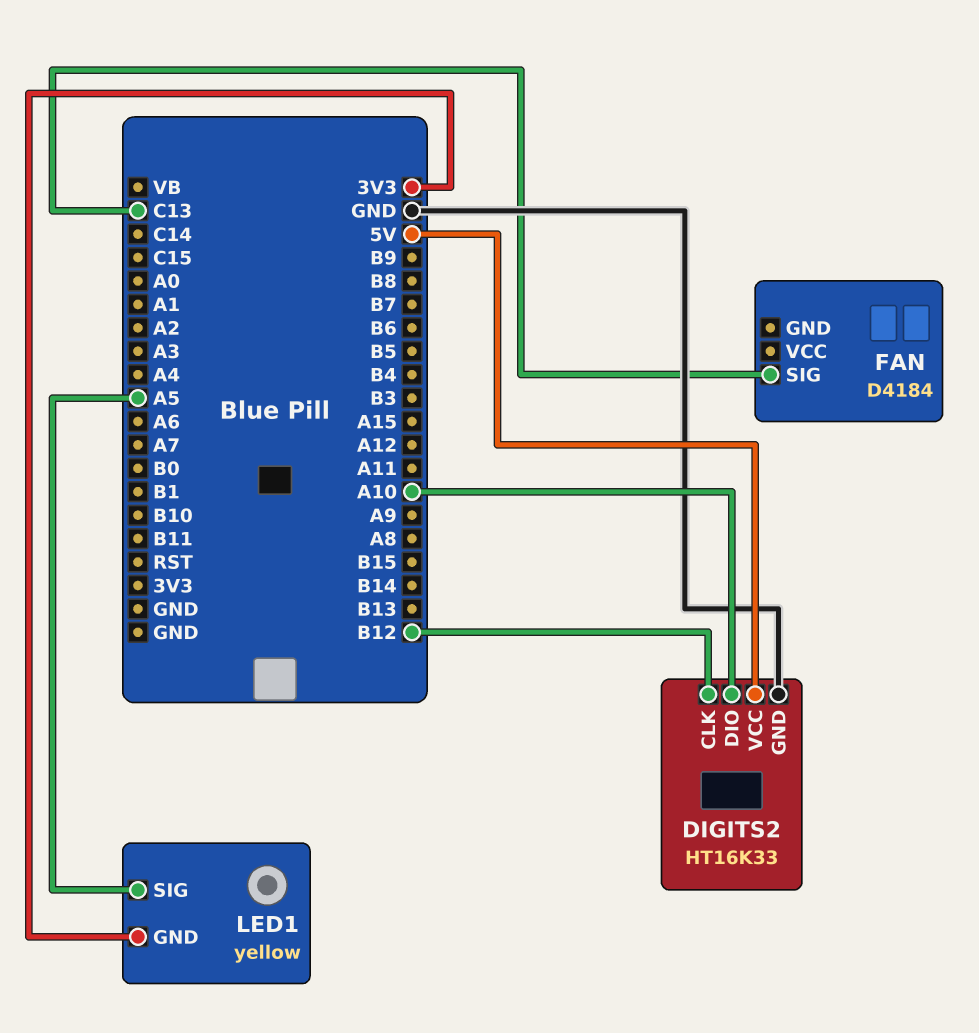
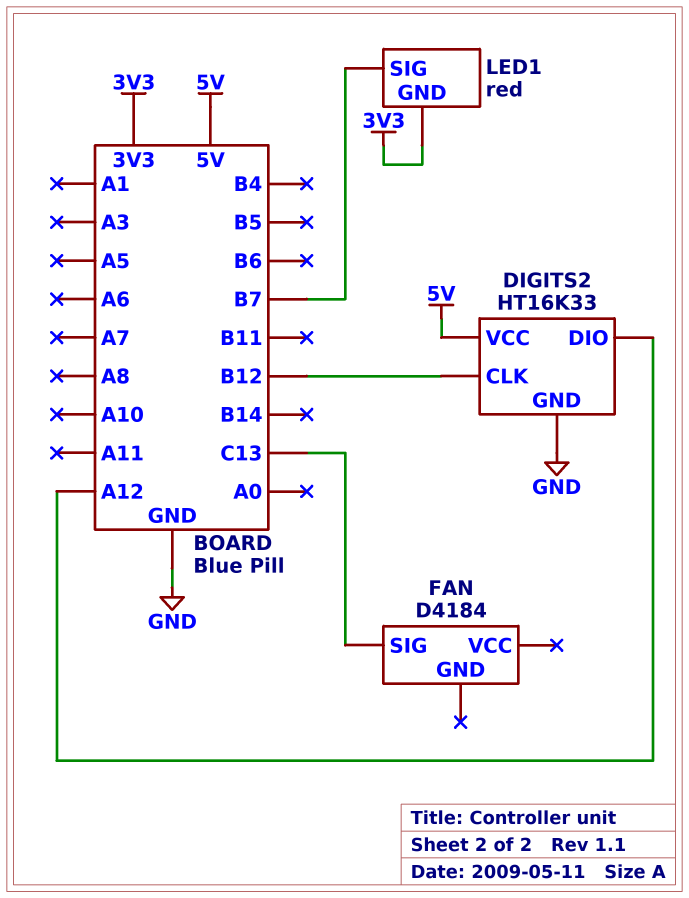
DIGITS2 pin DIO: A10 -> A12
LED1: yellow -> red
LED1 pin SIG: A5 -> B7

